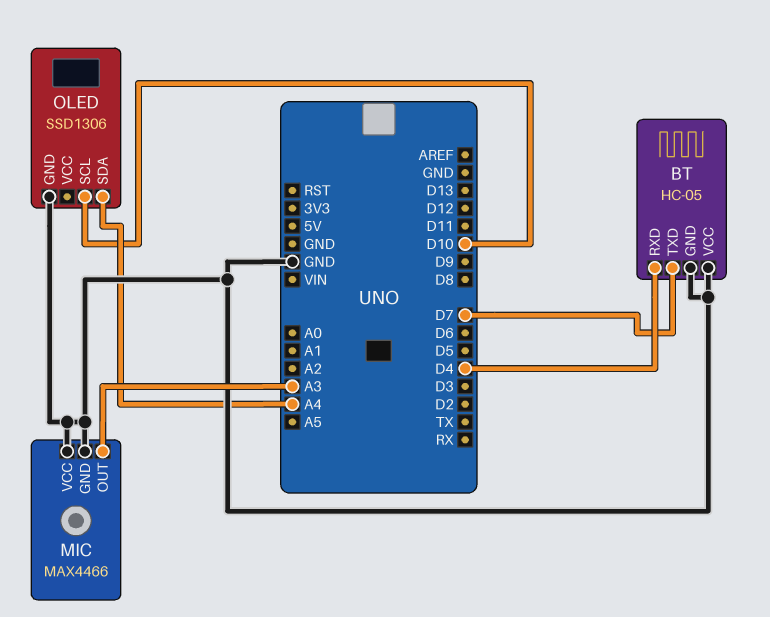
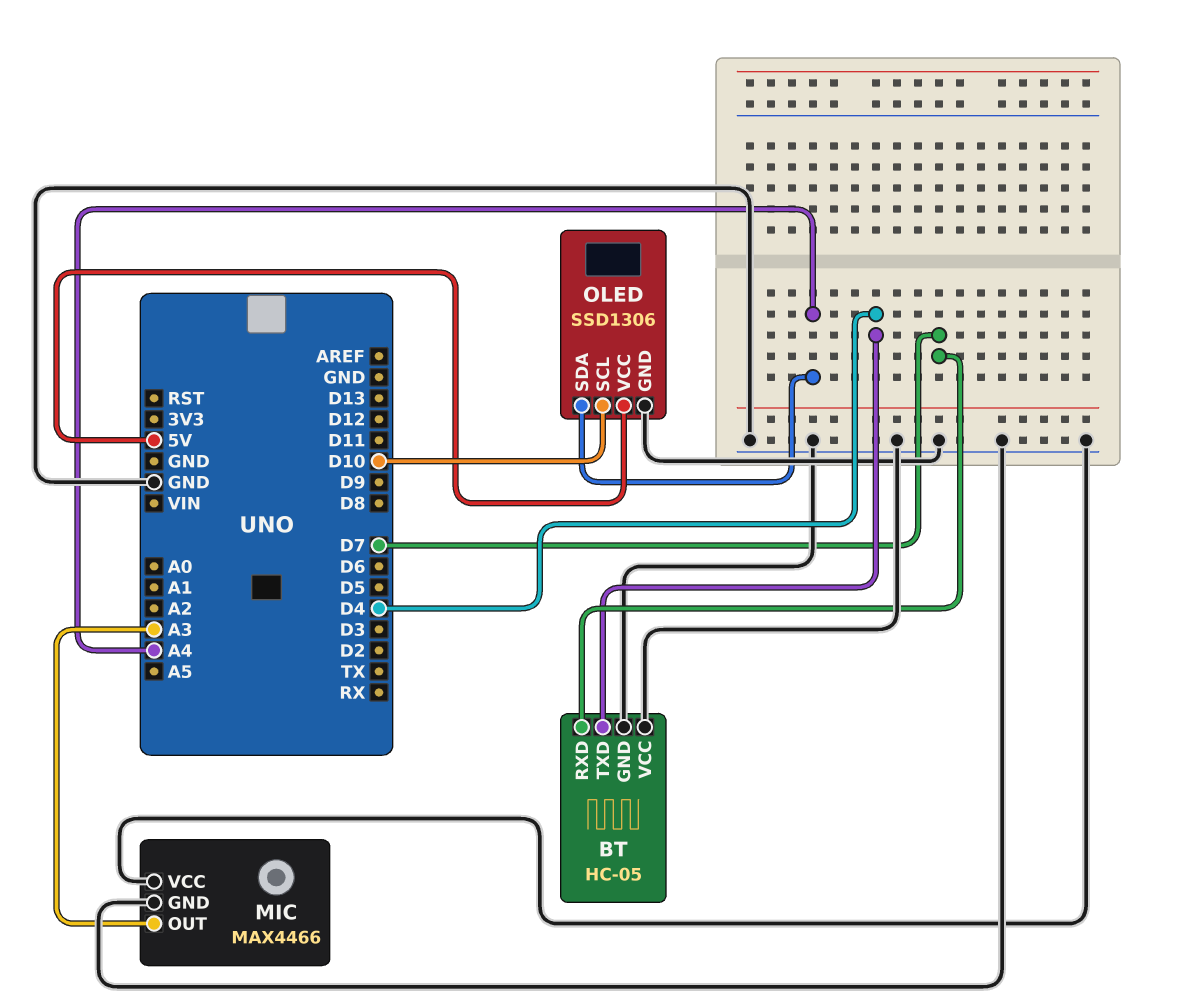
BT pin RXD: D4 -> D7
BT pin TXD: D7 -> D4
OLED pin VCC: none -> 5V

